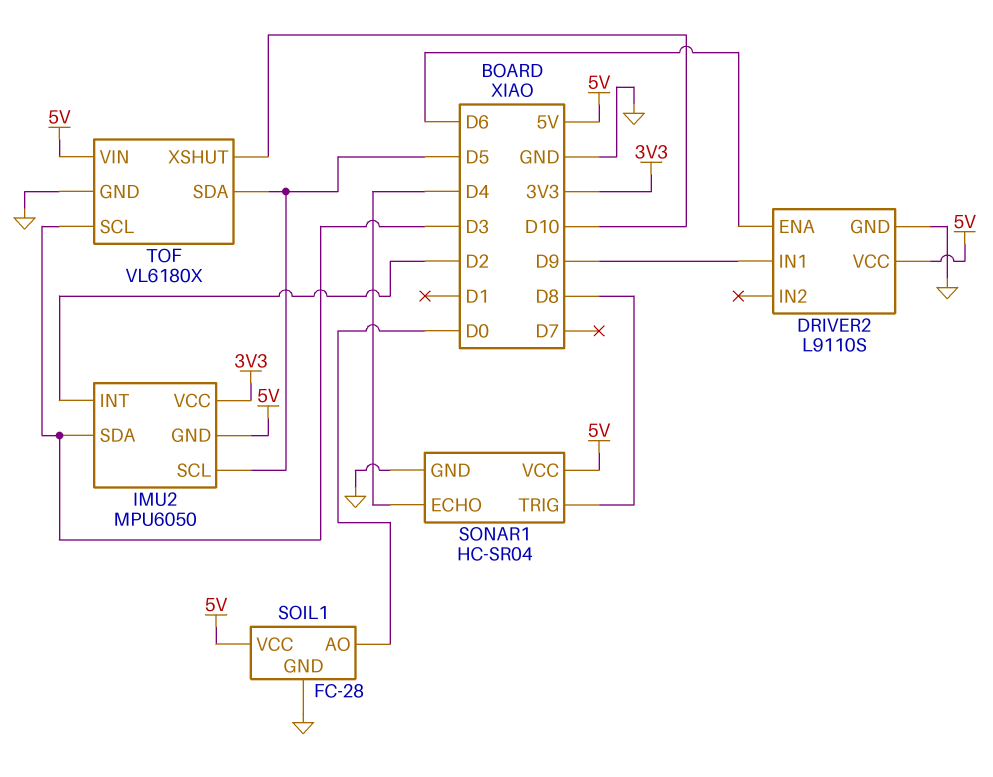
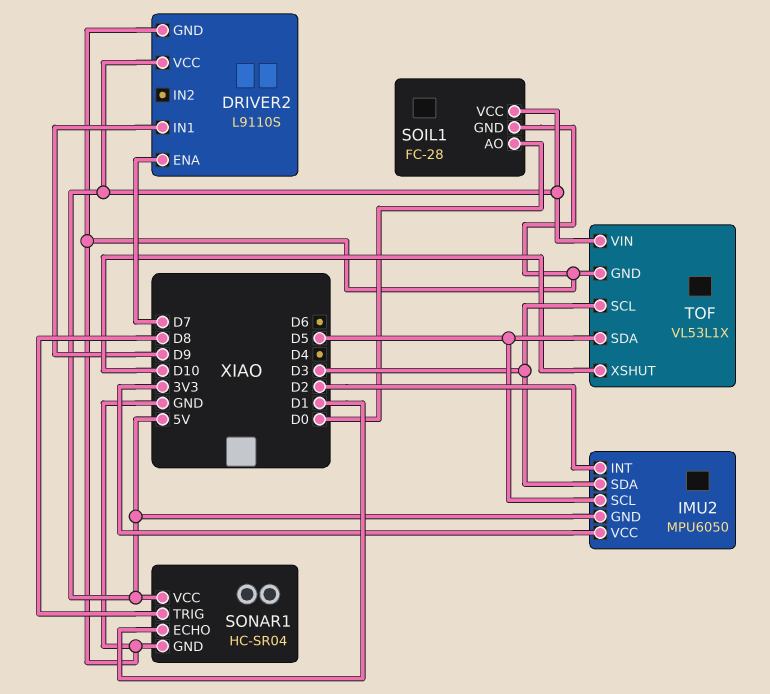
DRIVER2 pin ENA: D6 -> D7
SONAR1 pin ECHO: D4 -> D1
TOF: VL6180X -> VL53L1X

